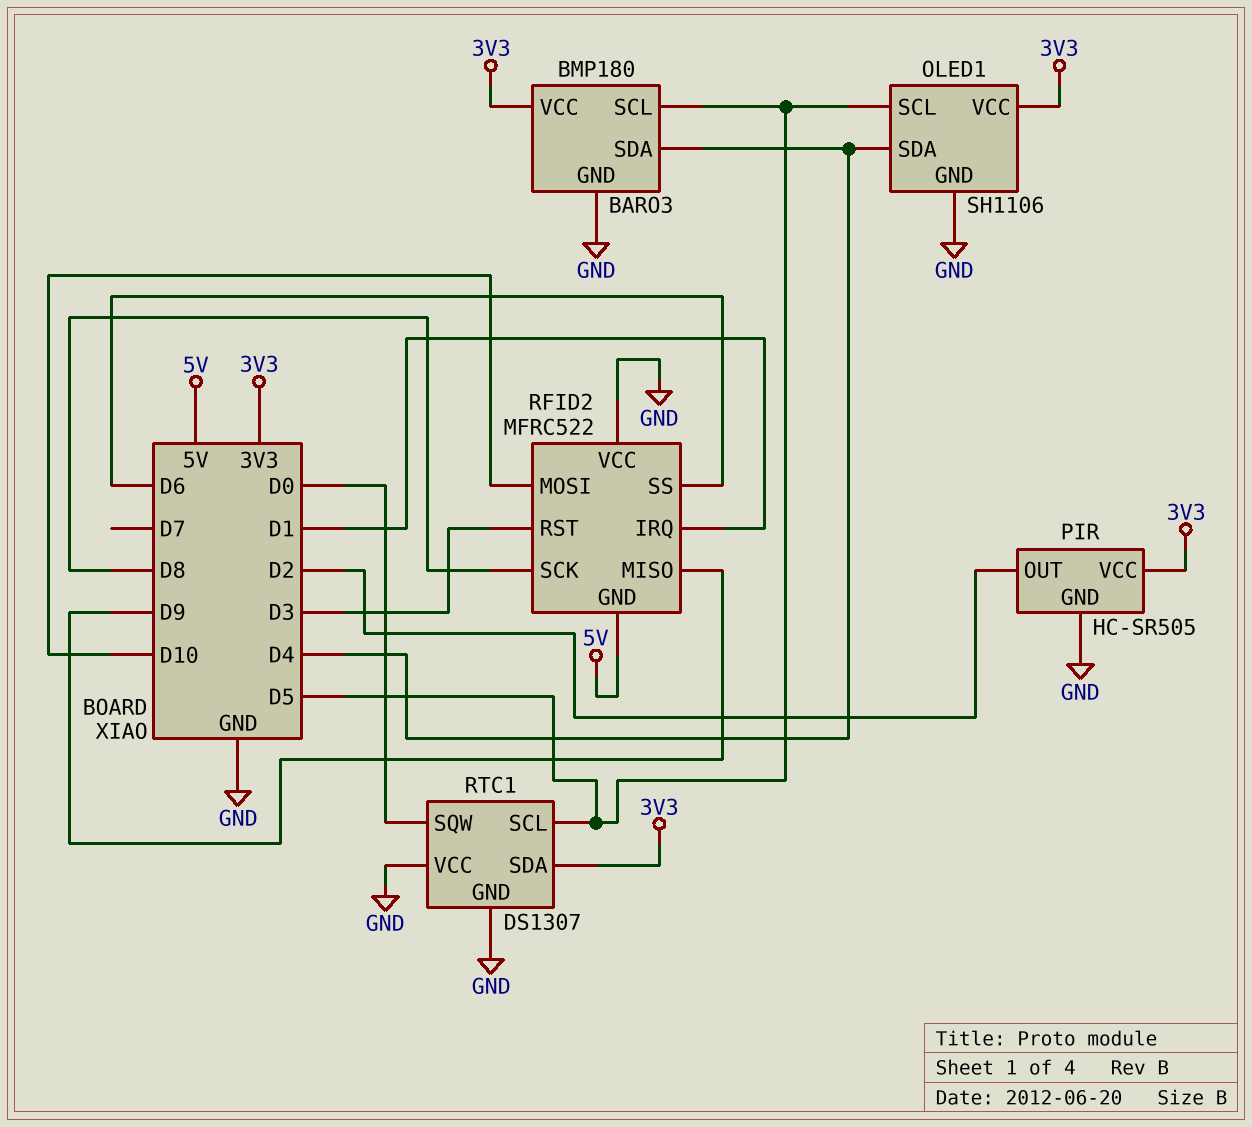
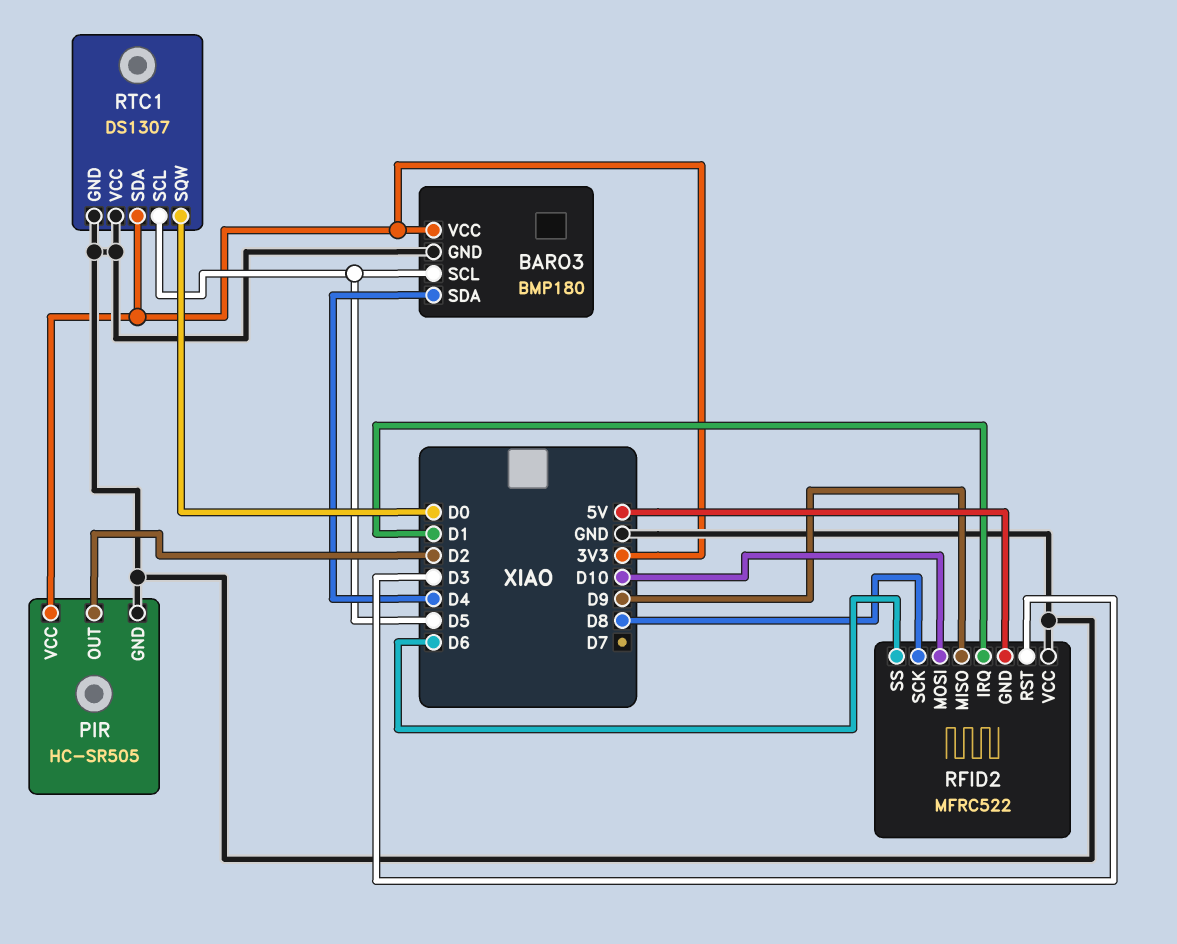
OLED1: SH1106 -> none
OLED1 pin GND: GND -> none
OLED1 pin SCL: D5 -> none
OLED1 pin SDA: D4 -> none
OLED1 pin VCC: 3V3 -> none

